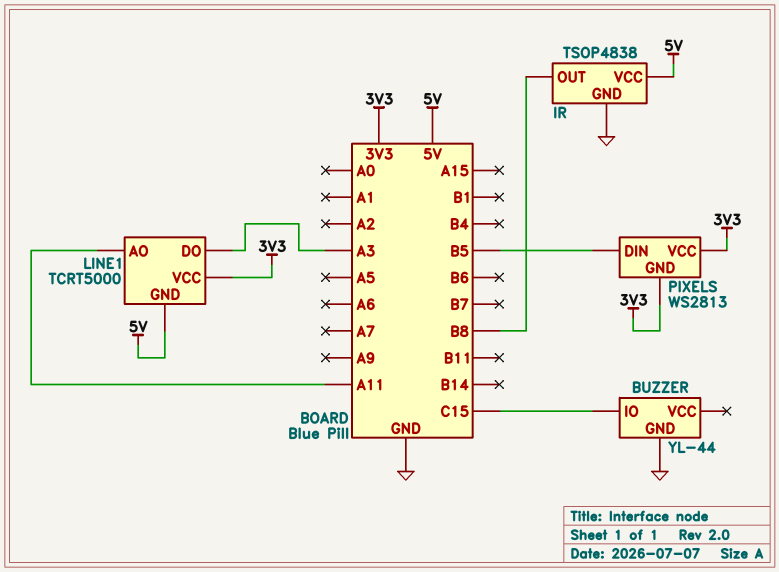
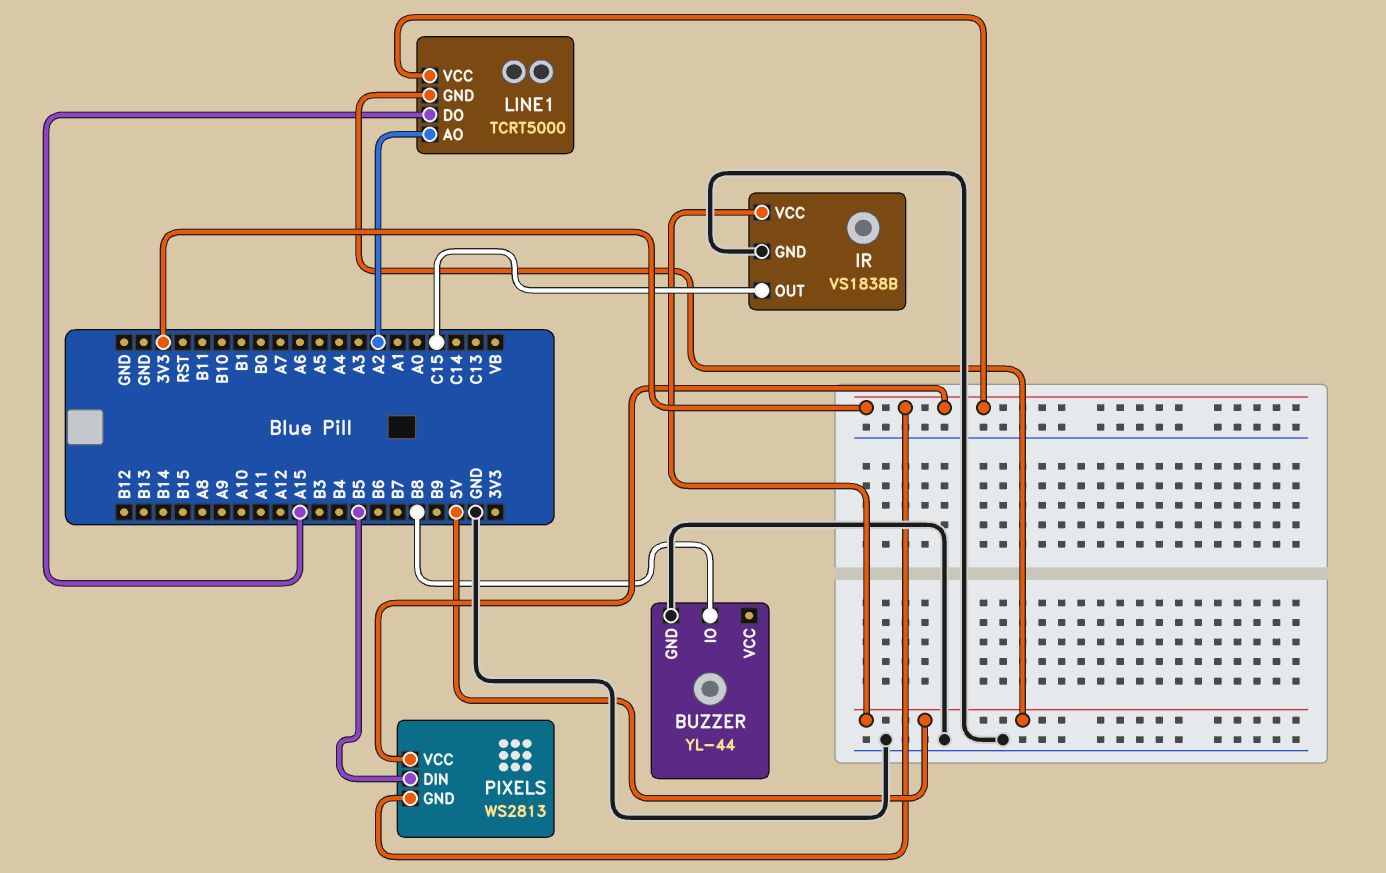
BUZZER pin IO: C15 -> B8
IR: TSOP4838 -> VS1838B
IR pin OUT: B8 -> C15
LINE1 pin AO: A11 -> A2
LINE1 pin DO: A3 -> A15

